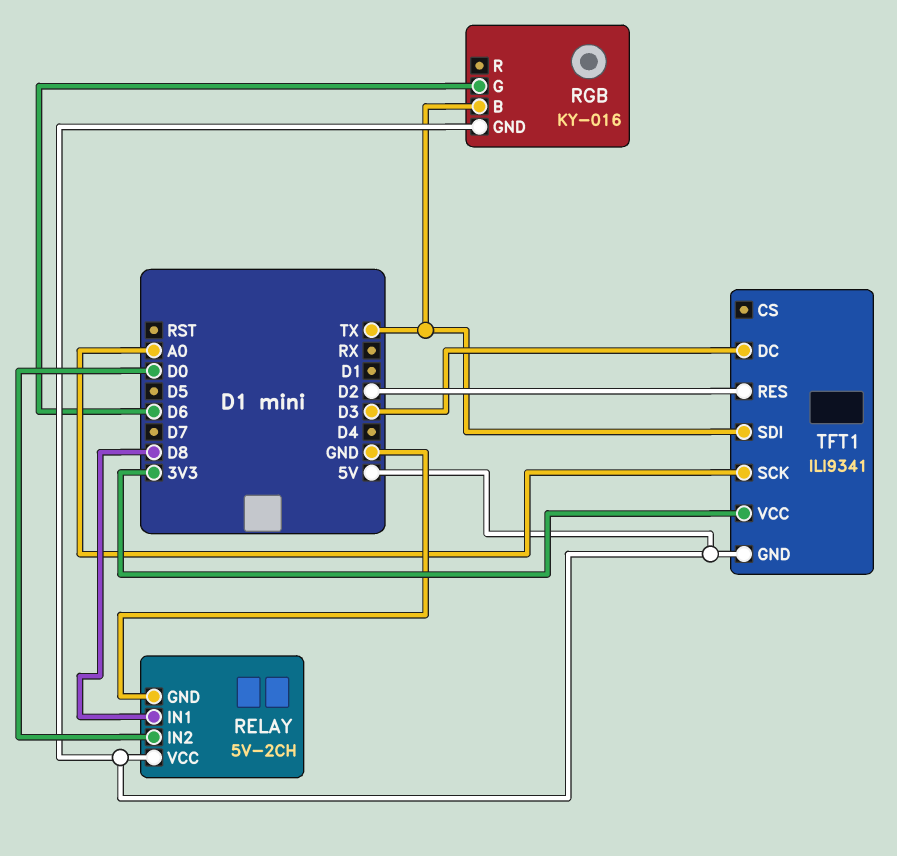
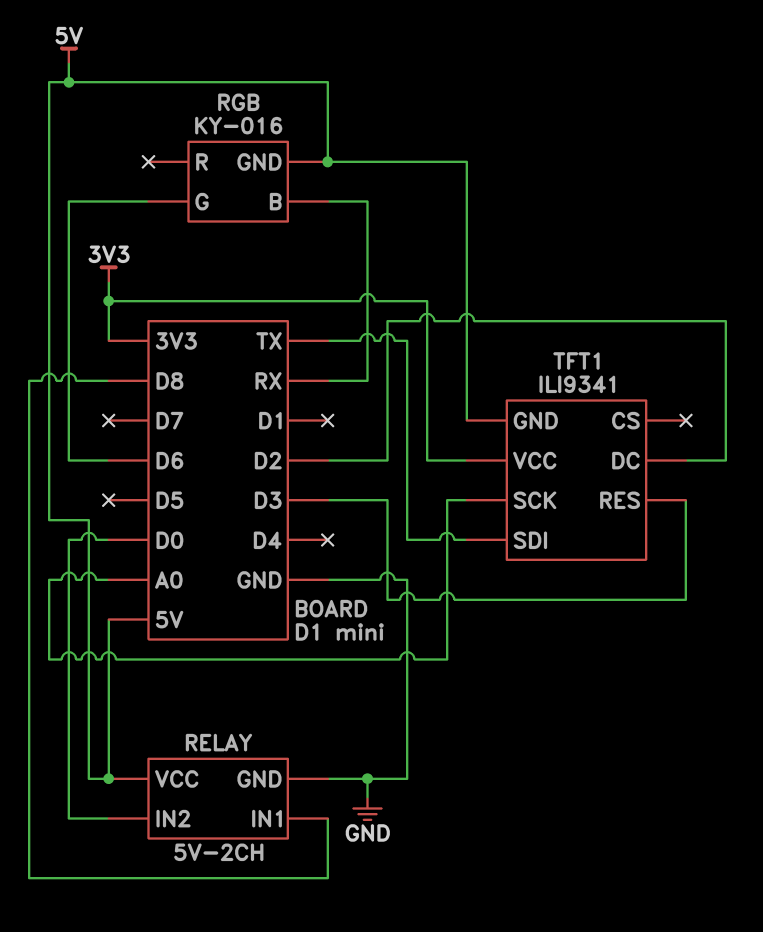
RGB pin B: TX -> RX
TFT1 pin DC: D3 -> D2
TFT1 pin RES: D2 -> D3

